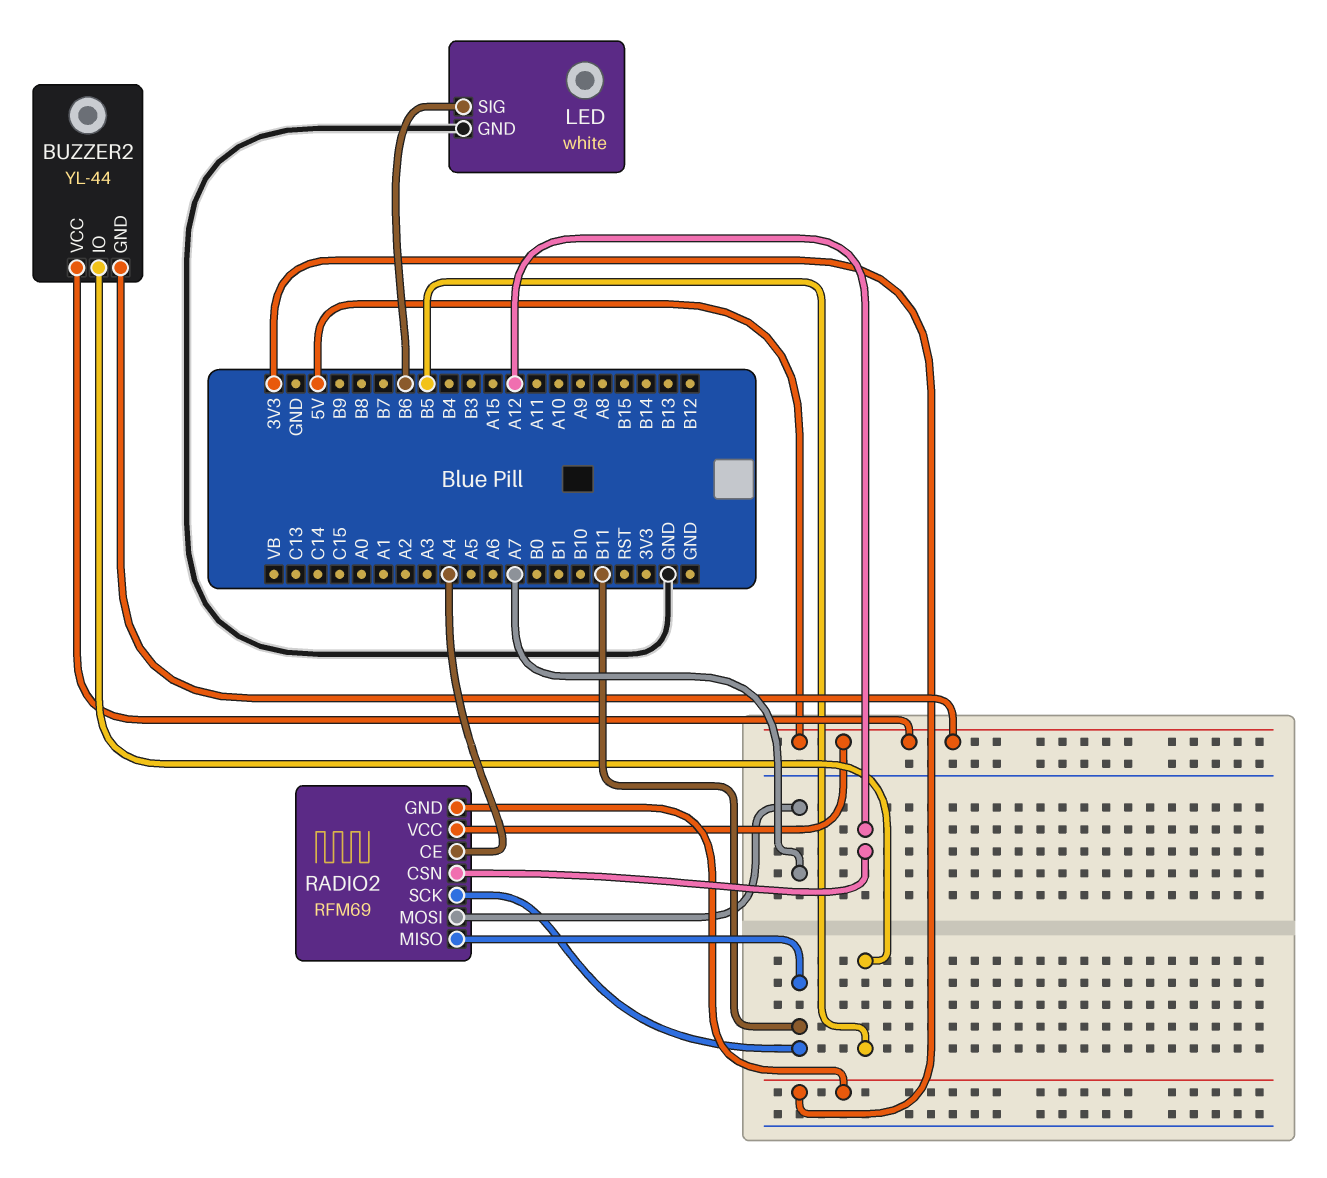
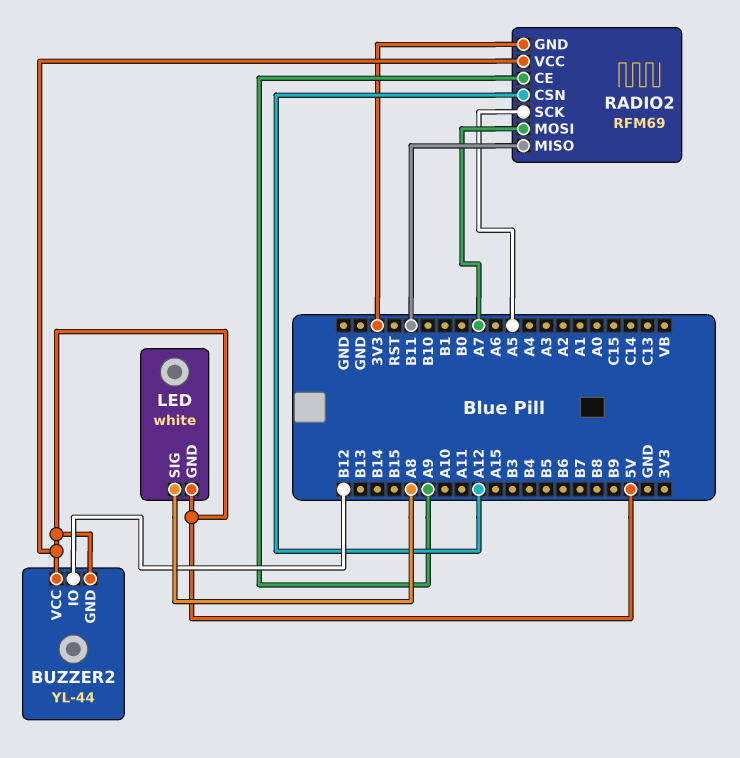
BUZZER2 pin IO: B5 -> B12
LED pin GND: GND -> 5V
LED pin SIG: B6 -> A8
RADIO2 pin CE: A4 -> A9
RADIO2 pin SCK: B11 -> A5

